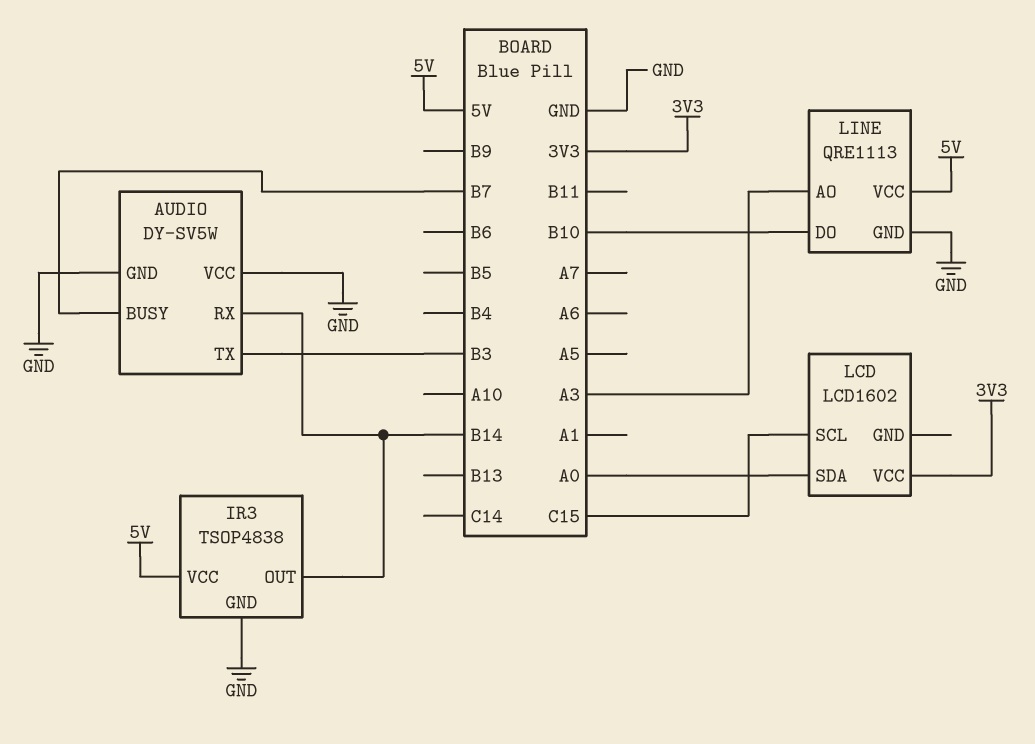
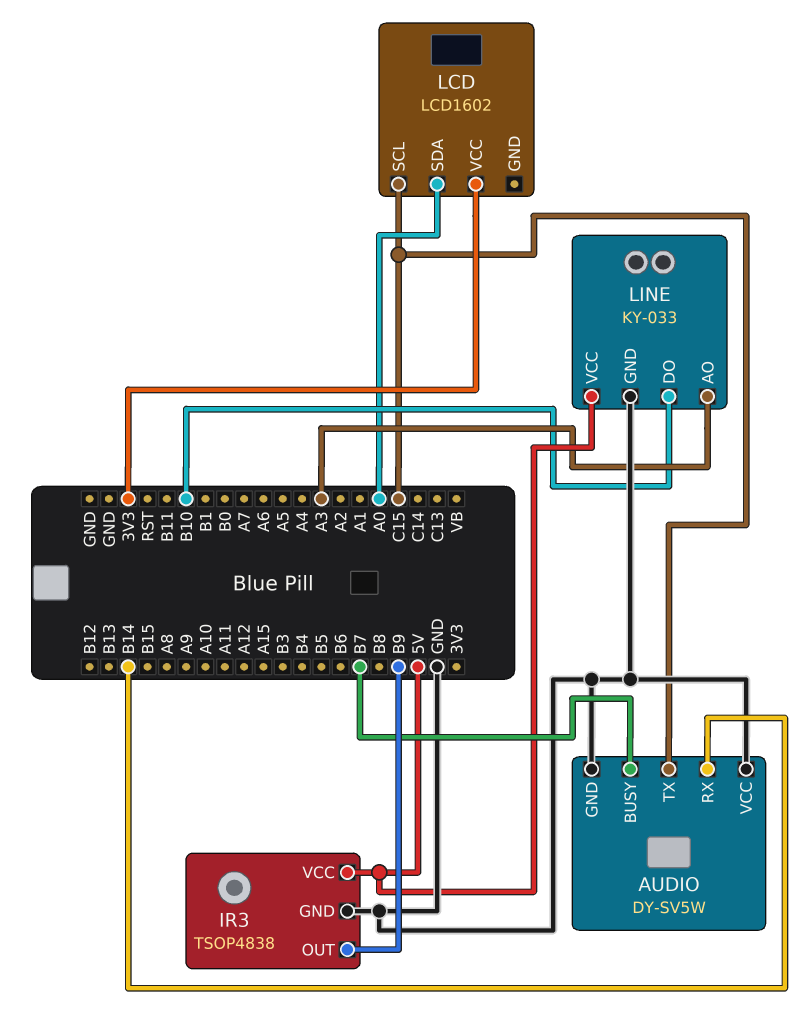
AUDIO pin TX: B3 -> C15
IR3 pin OUT: B14 -> B9
LINE: QRE1113 -> KY-033

